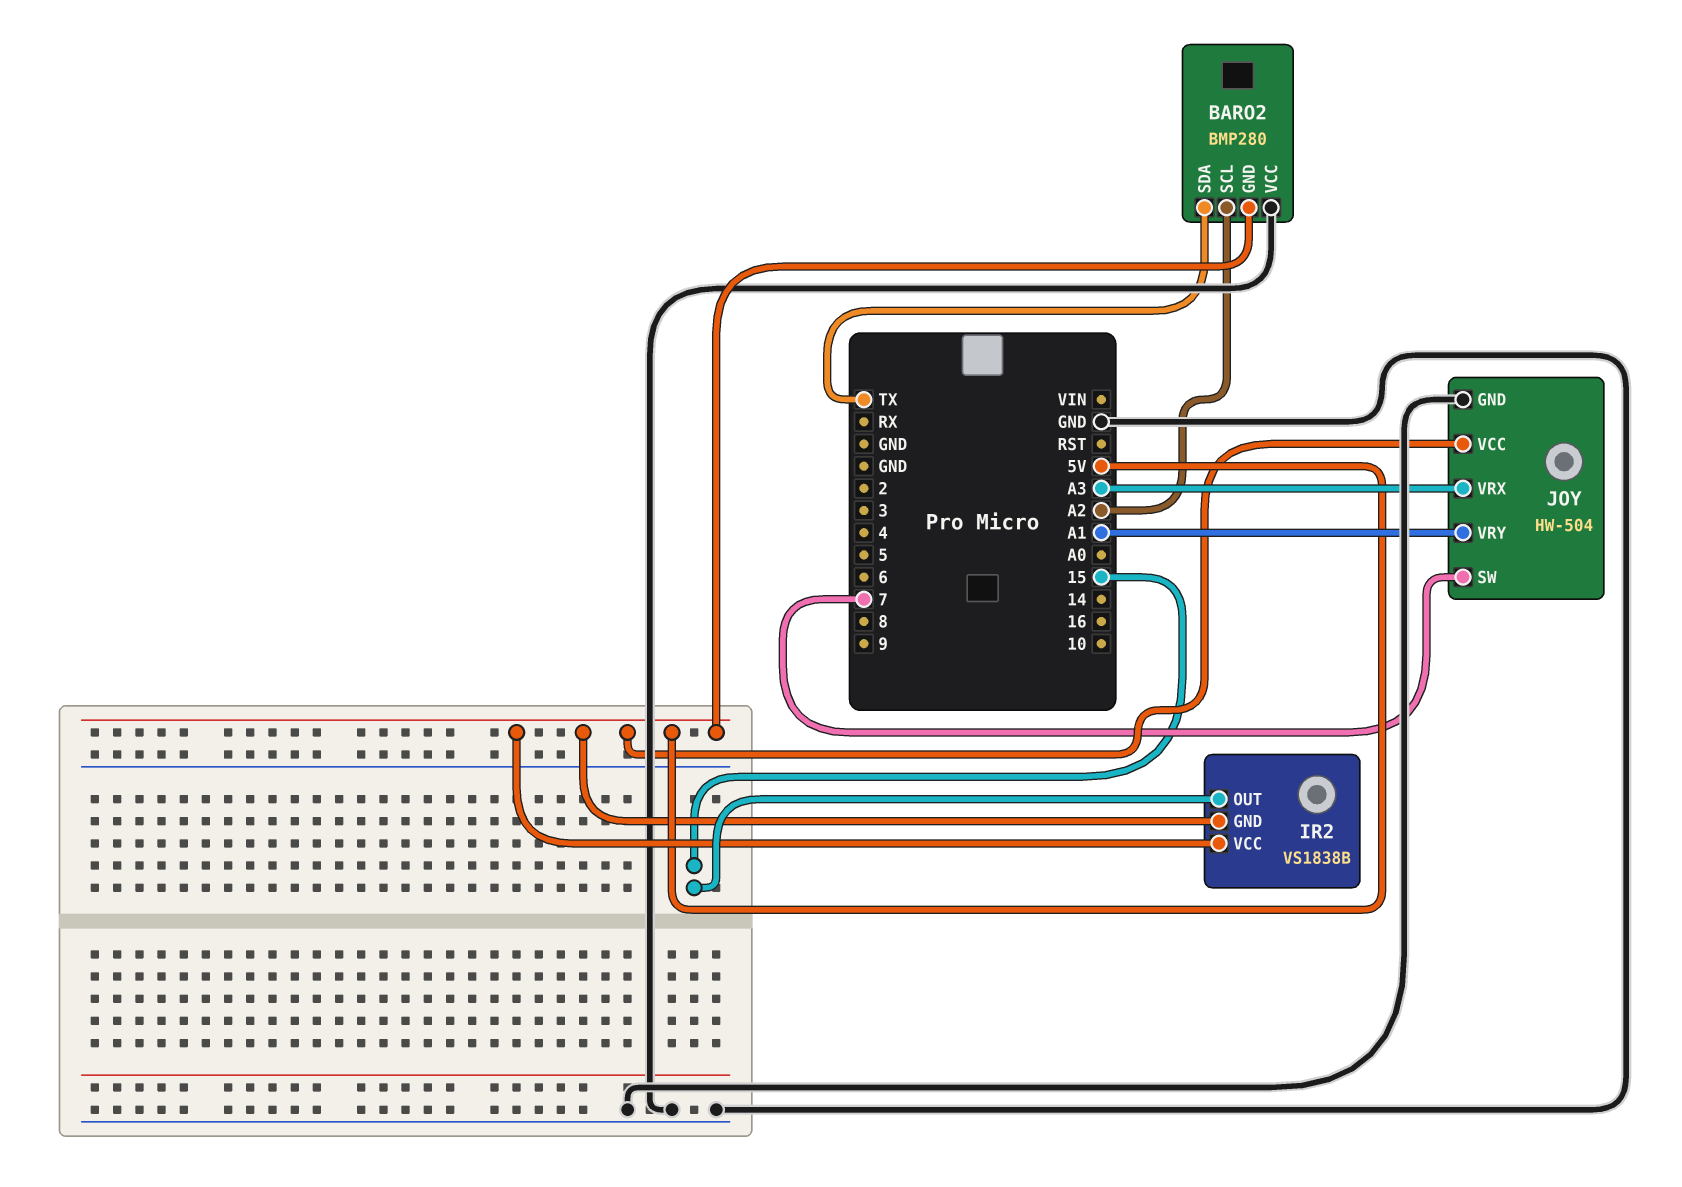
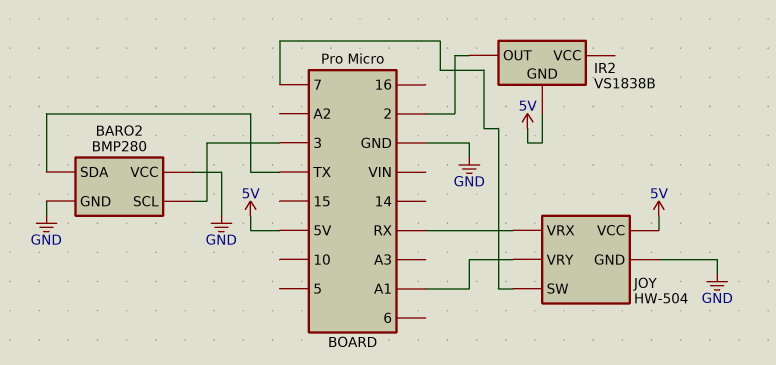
BARO2 pin GND: 5V -> GND
BARO2 pin SCL: A2 -> 3
IR2 pin OUT: 15 -> 2
IR2 pin VCC: 5V -> none
JOY pin VRX: A3 -> RX

